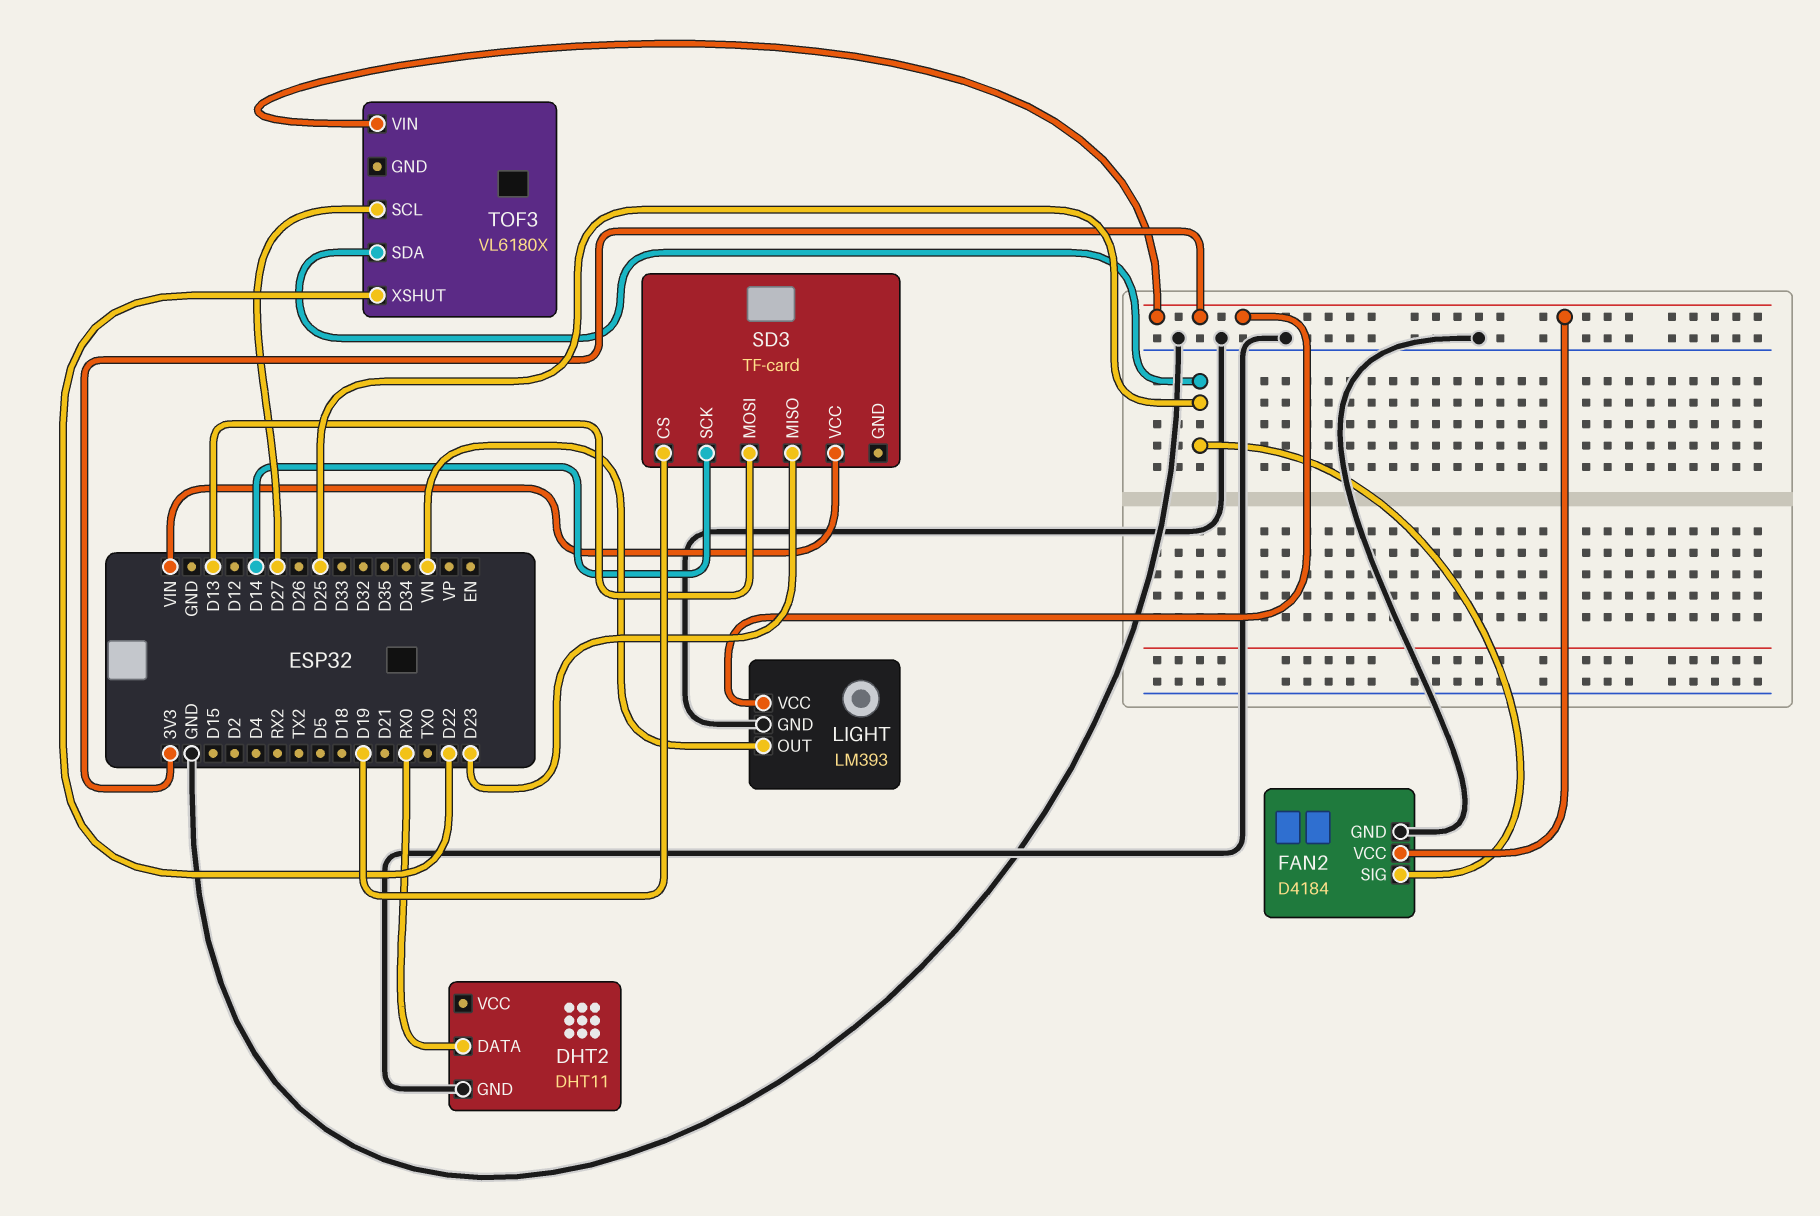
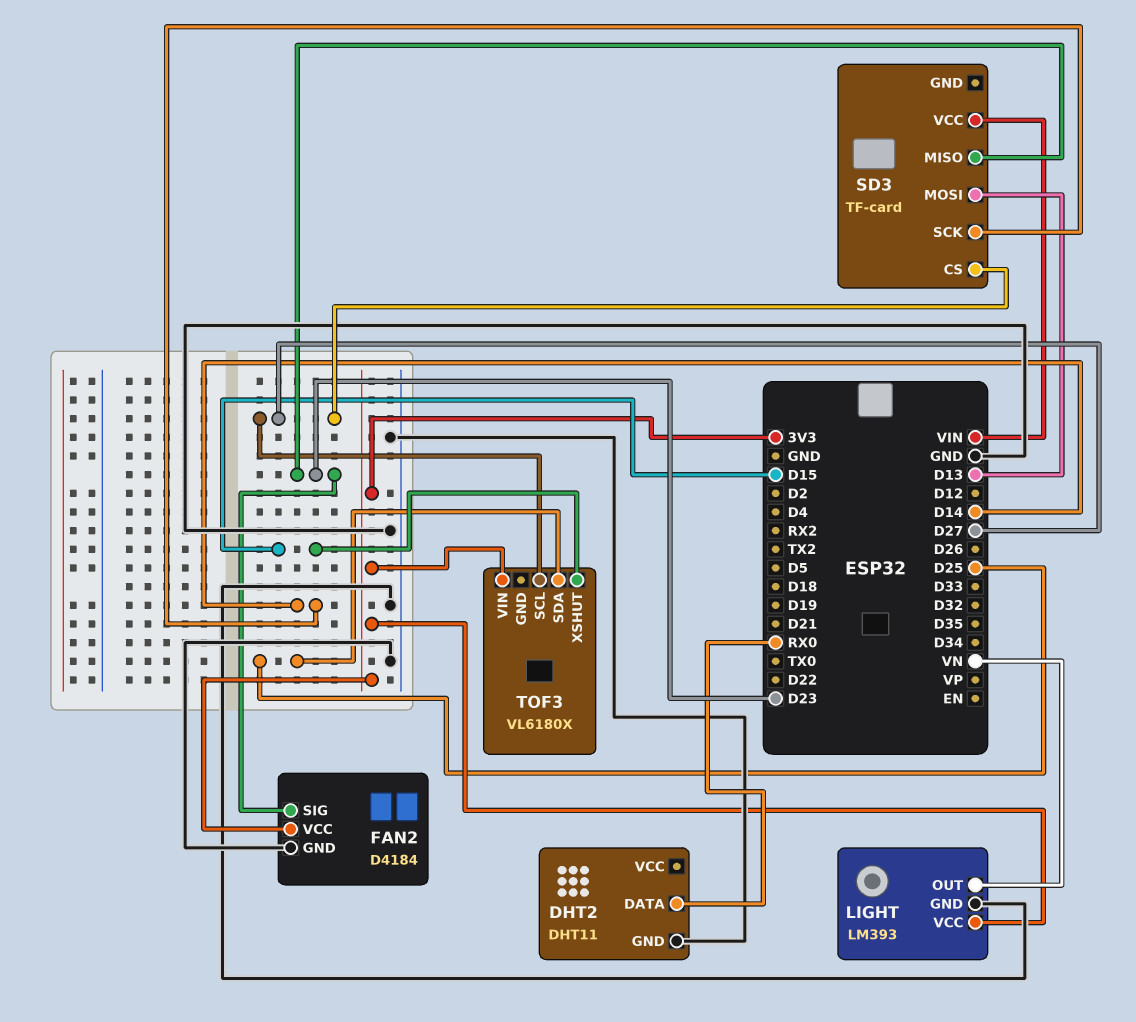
FAN2 pin SIG: D25 -> D23
SD3 pin CS: D19 -> D27
TOF3 pin XSHUT: D22 -> D15

